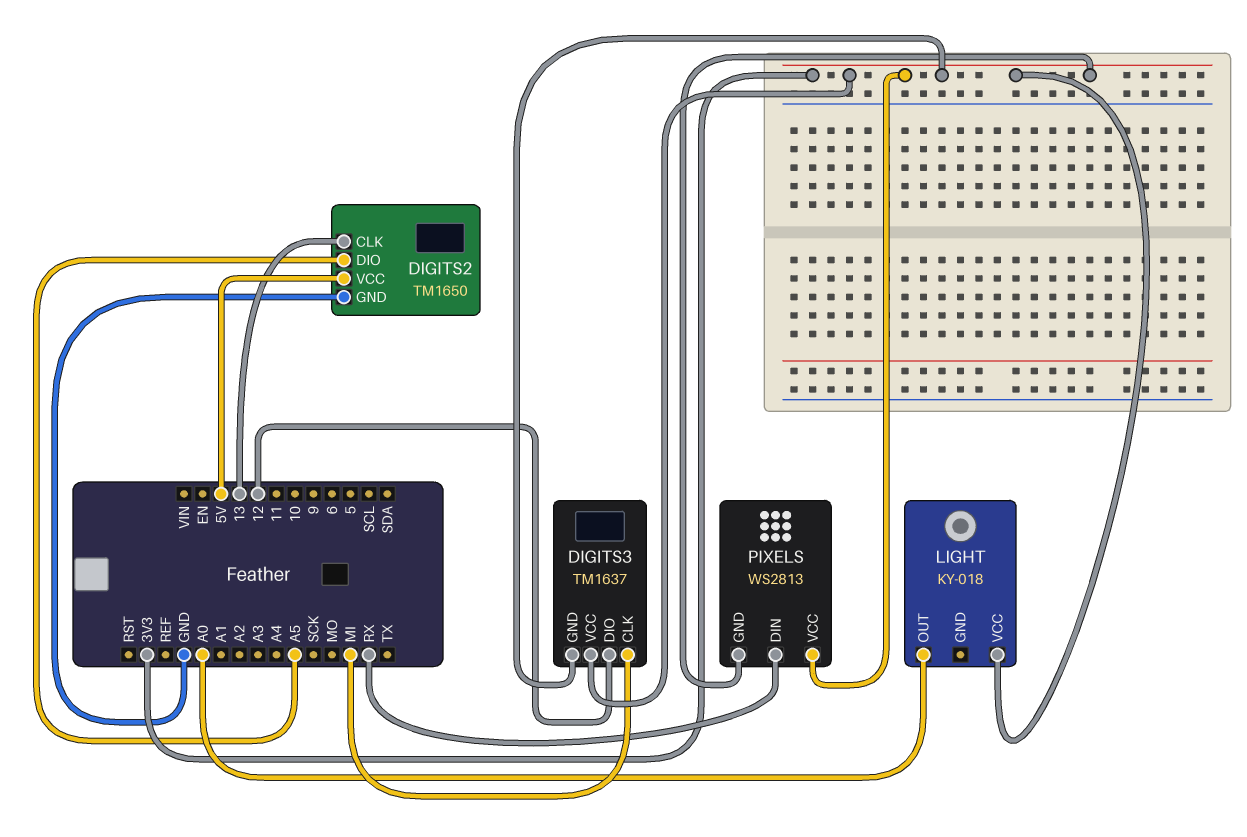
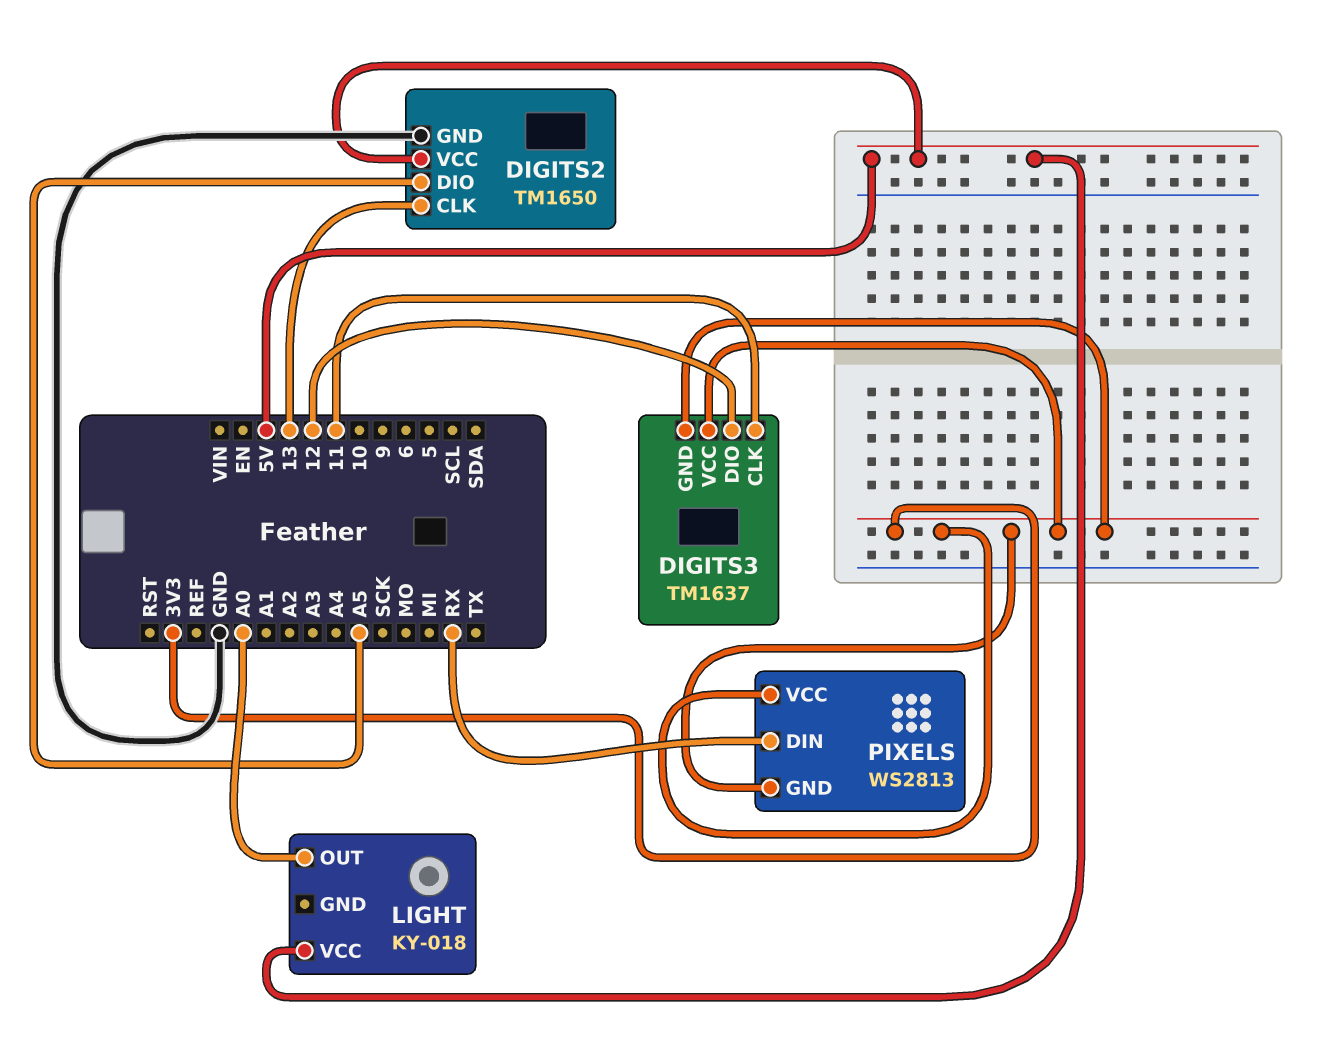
DIGITS3 pin CLK: MI -> 11
LIGHT pin VCC: 3V3 -> 5V

